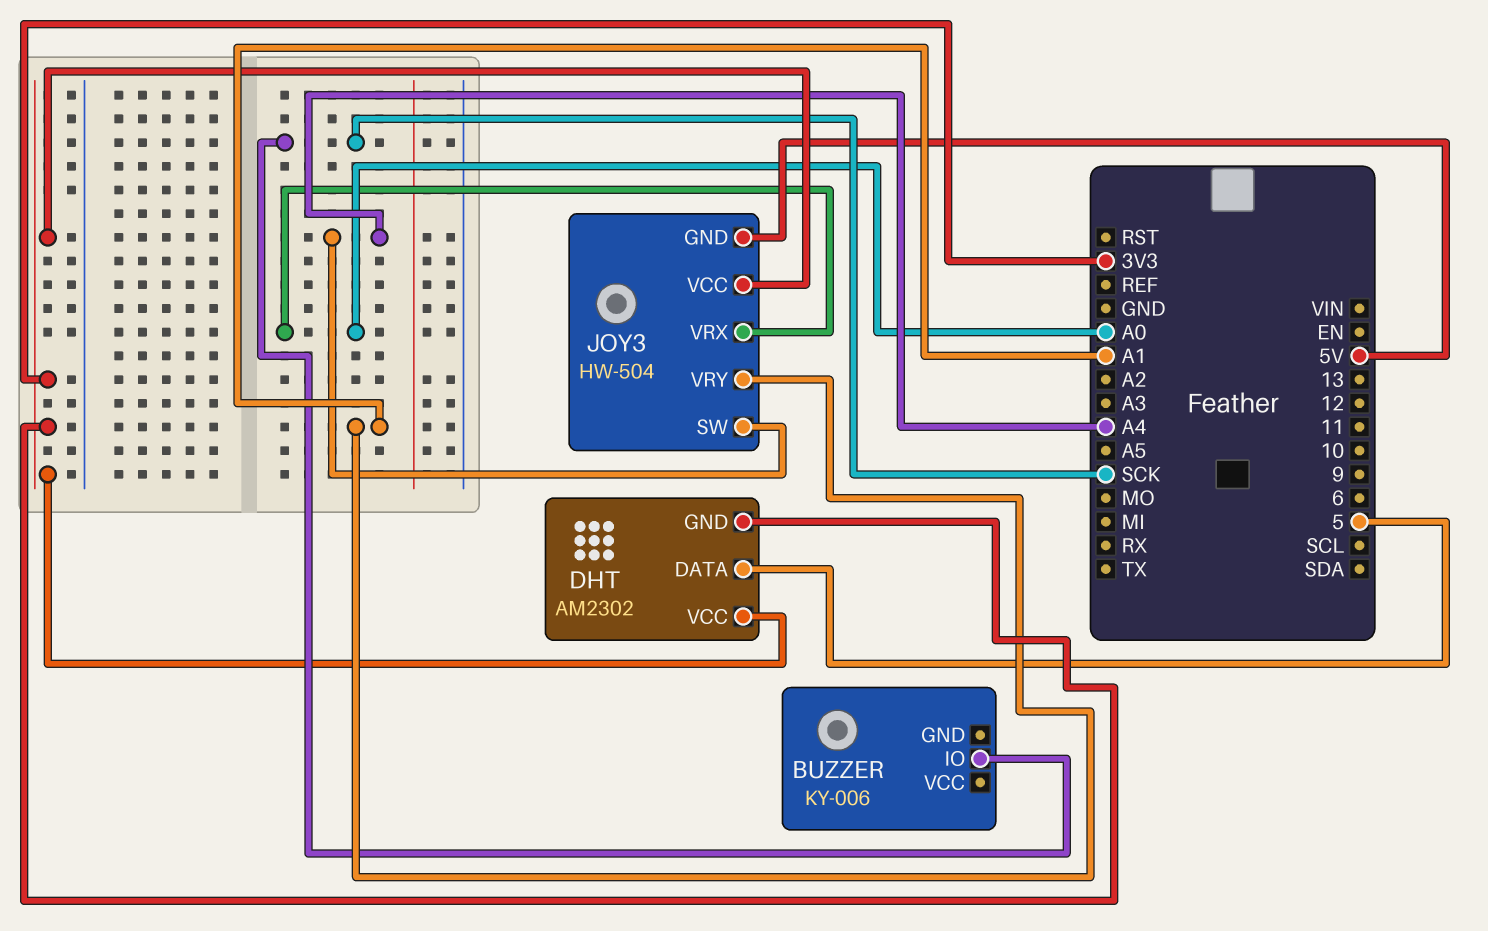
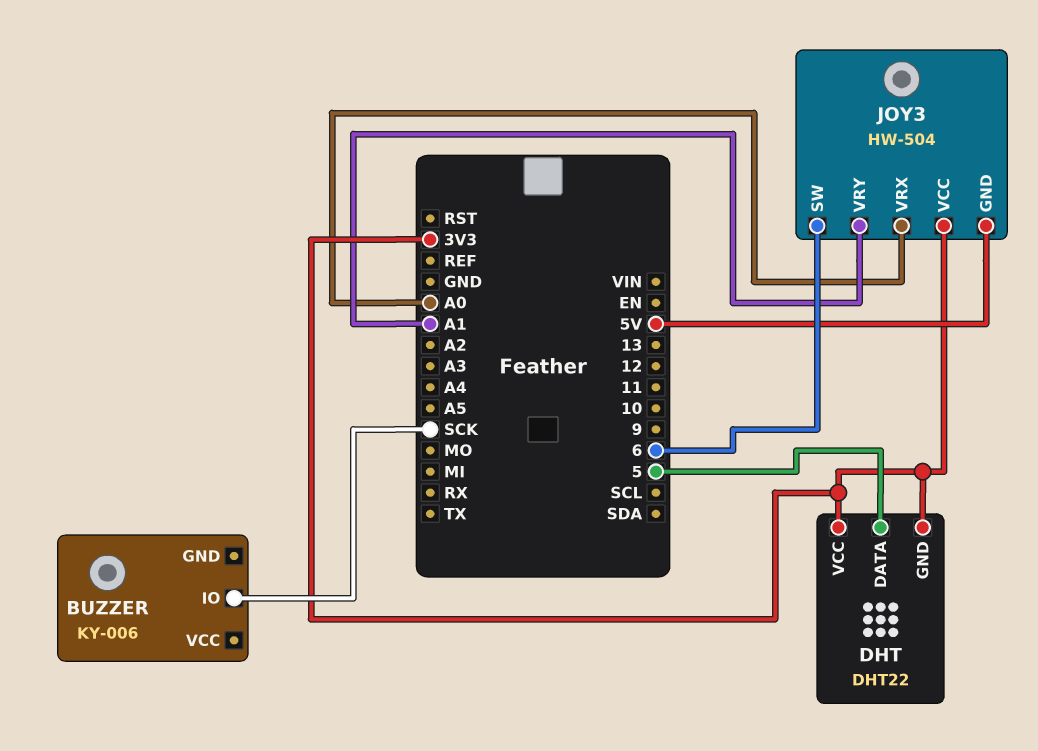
DHT: AM2302 -> DHT22
JOY3 pin SW: A4 -> 6

